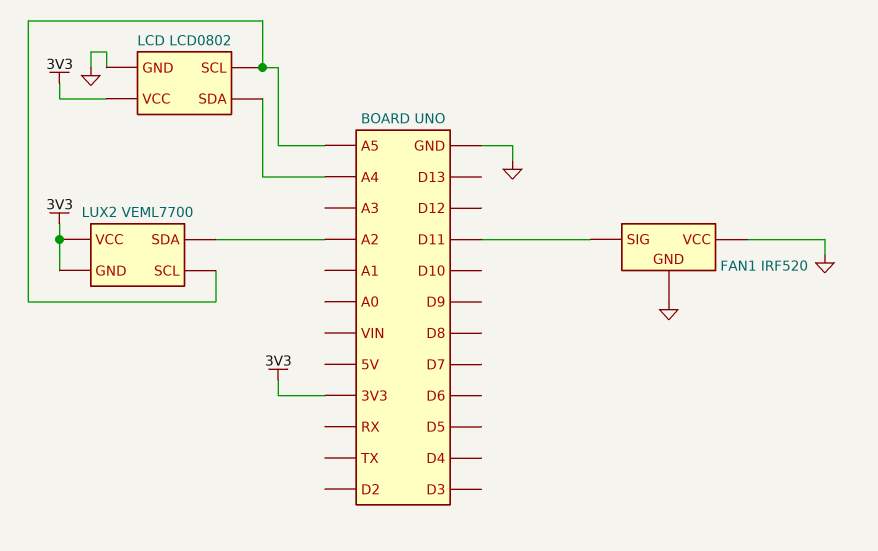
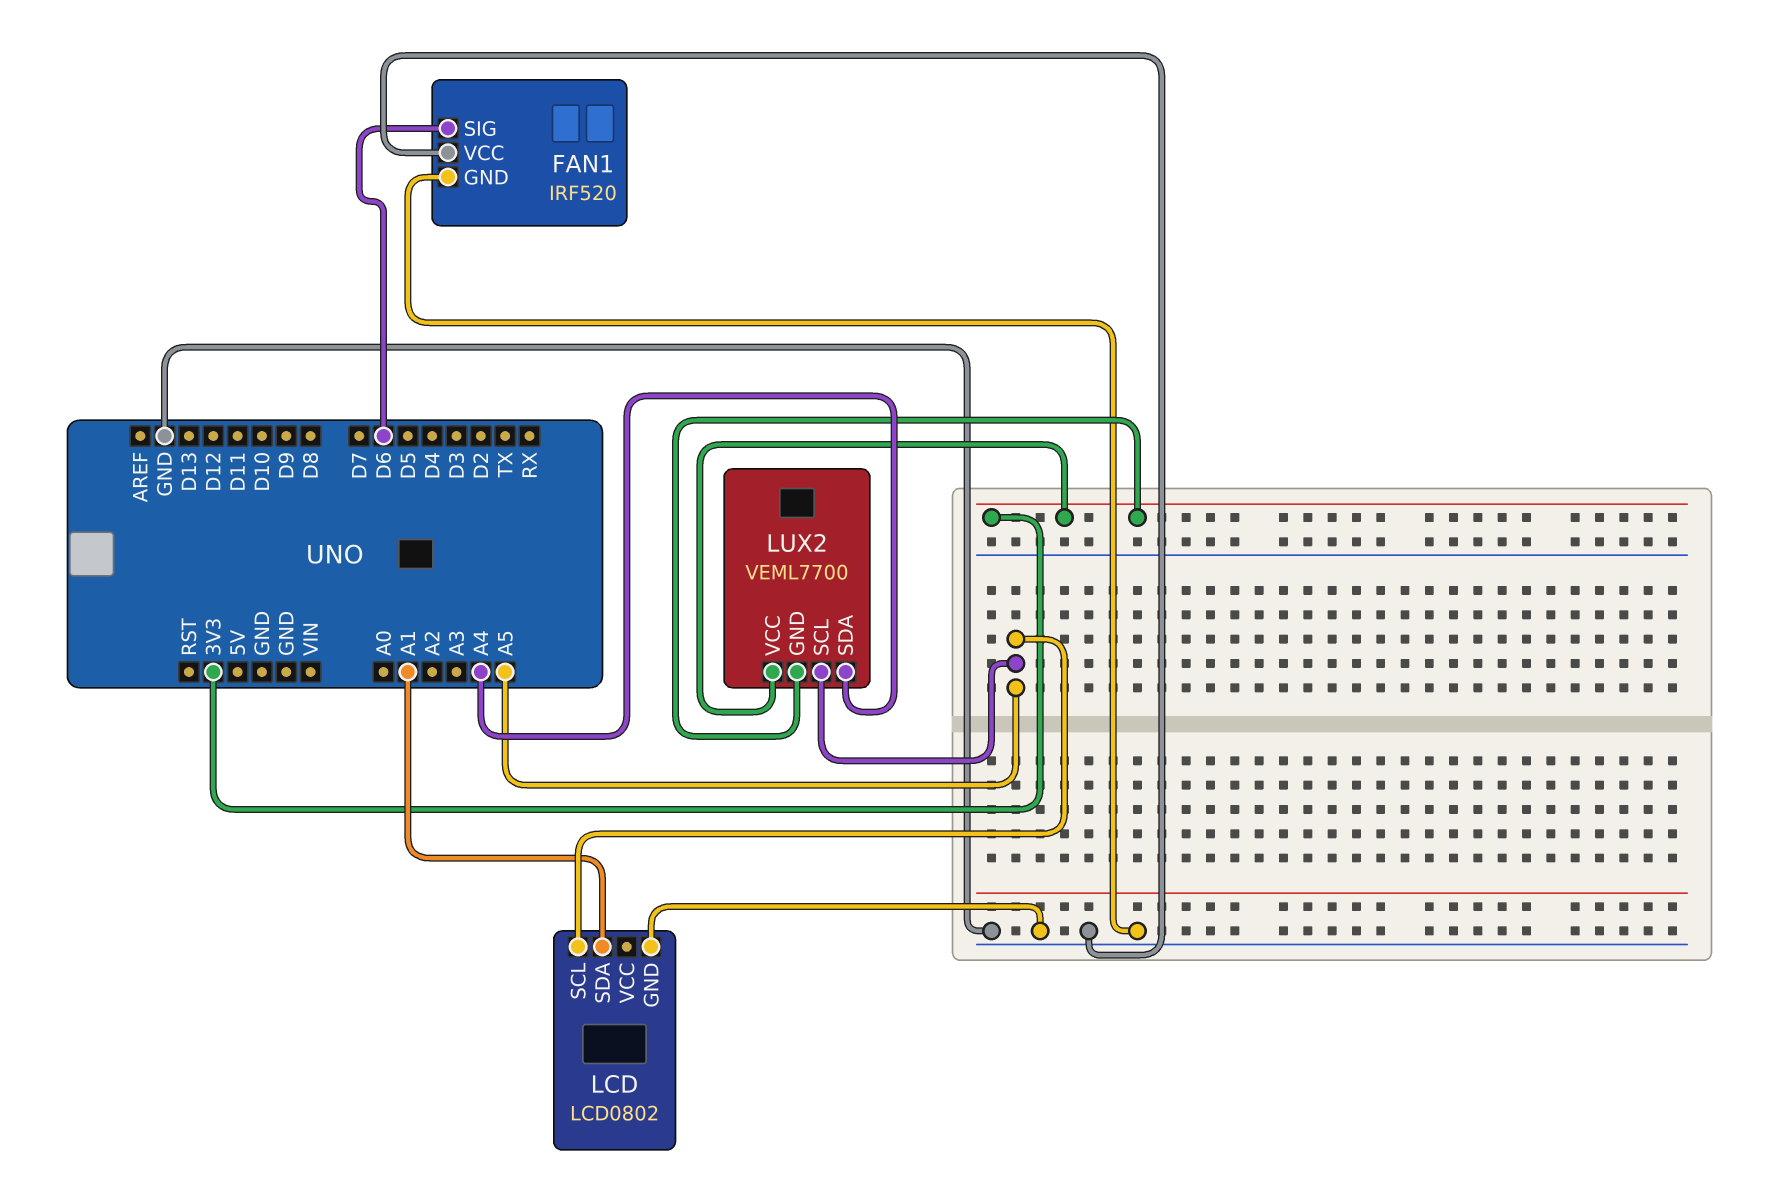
FAN1 pin SIG: D11 -> D6
LCD pin SDA: A4 -> A1
LCD pin VCC: 3V3 -> none
LUX2 pin SDA: A2 -> A4

